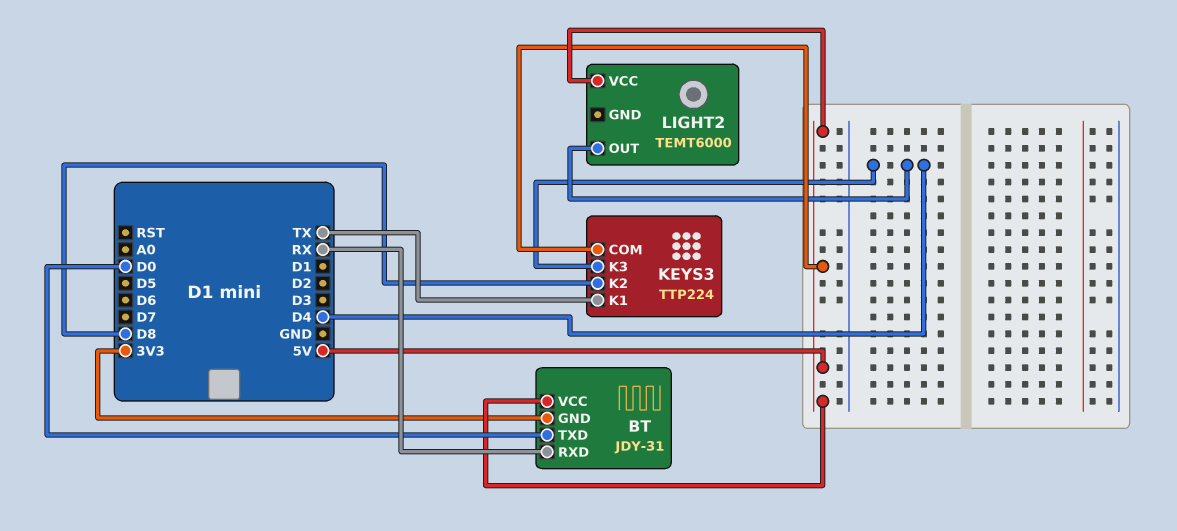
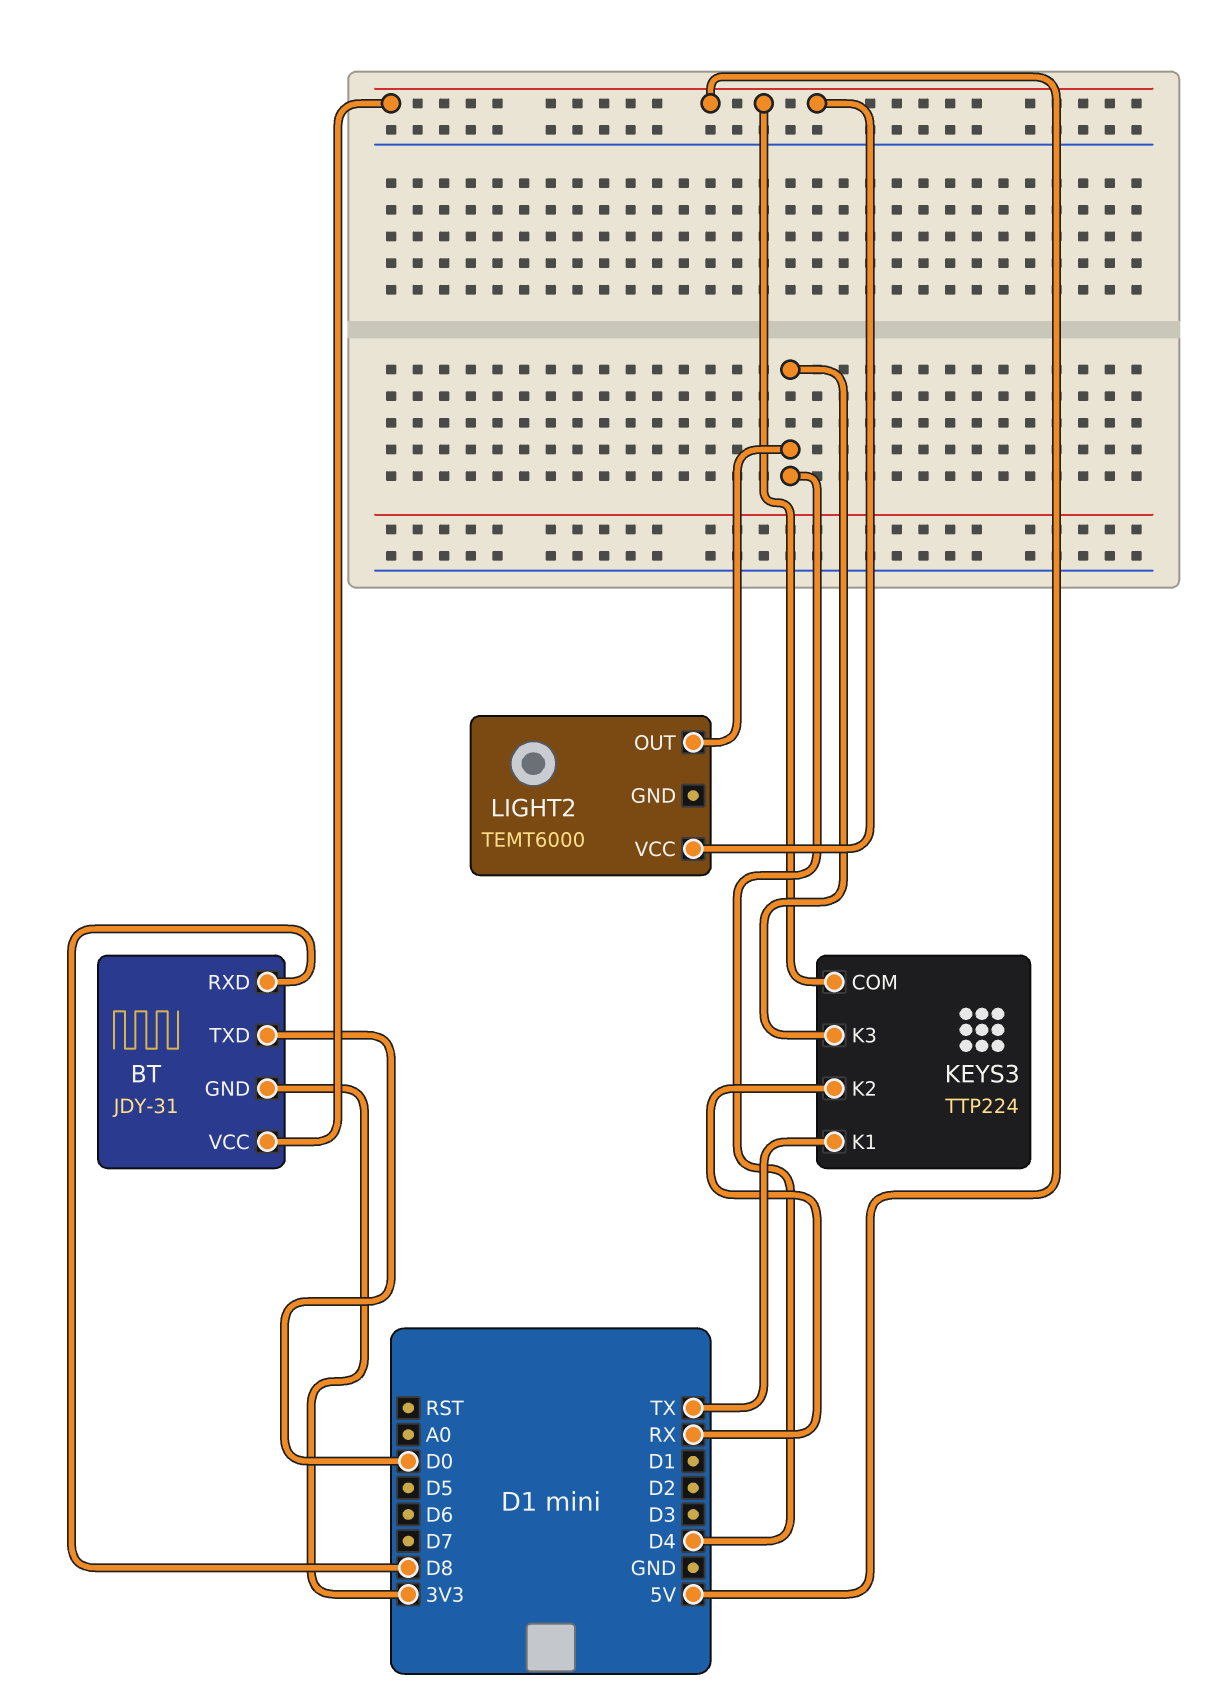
BT pin RXD: RX -> D8
KEYS3 pin K2: D8 -> RX

